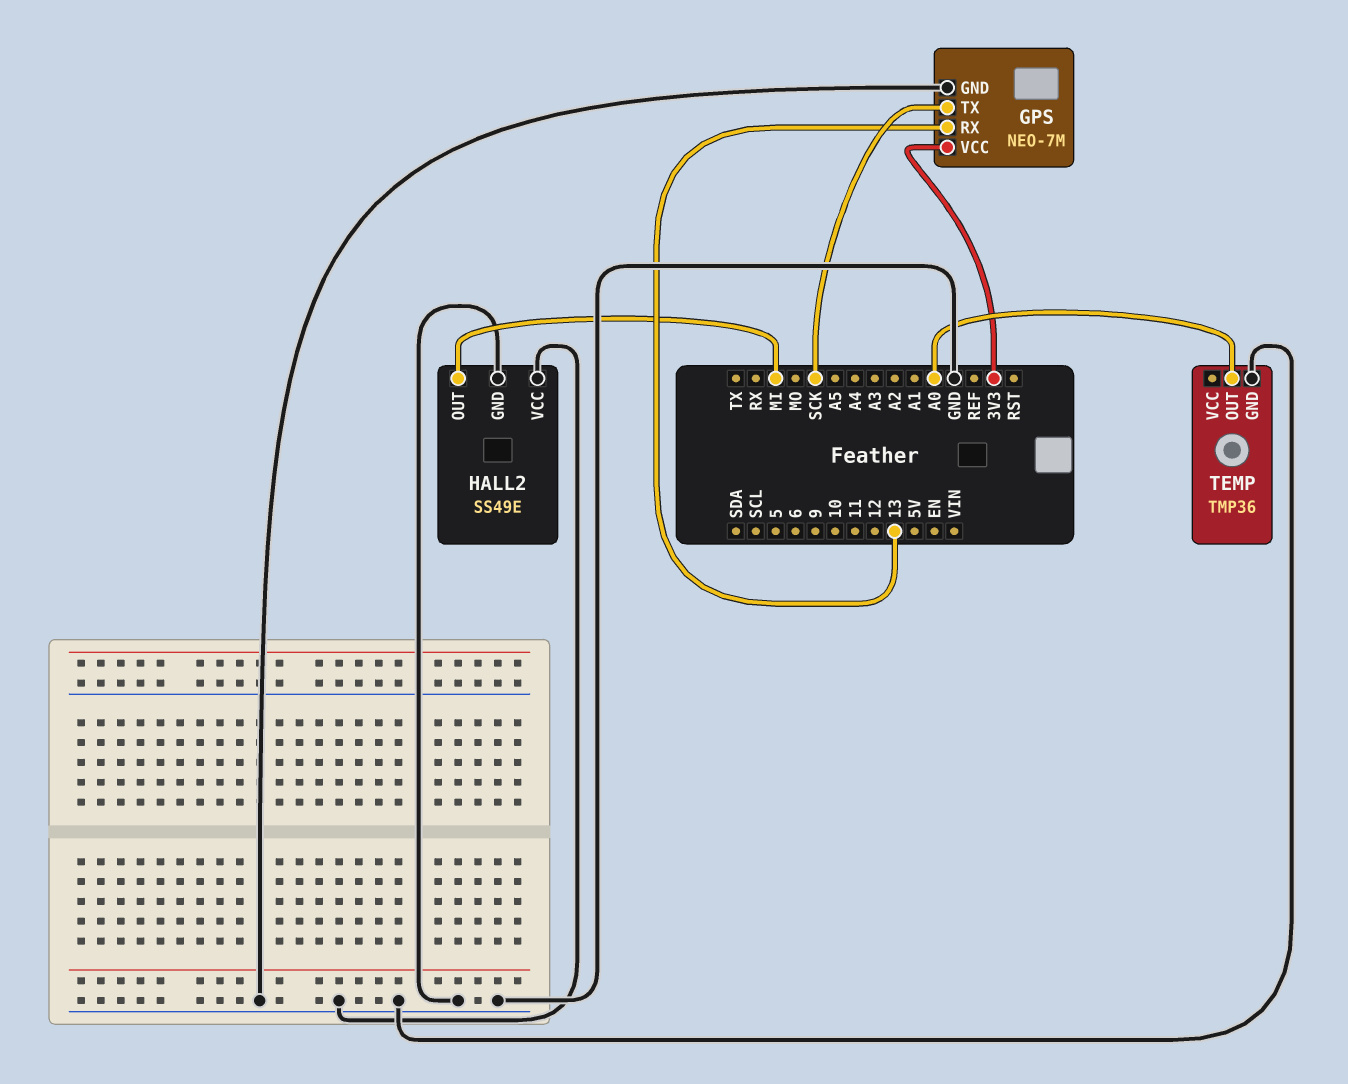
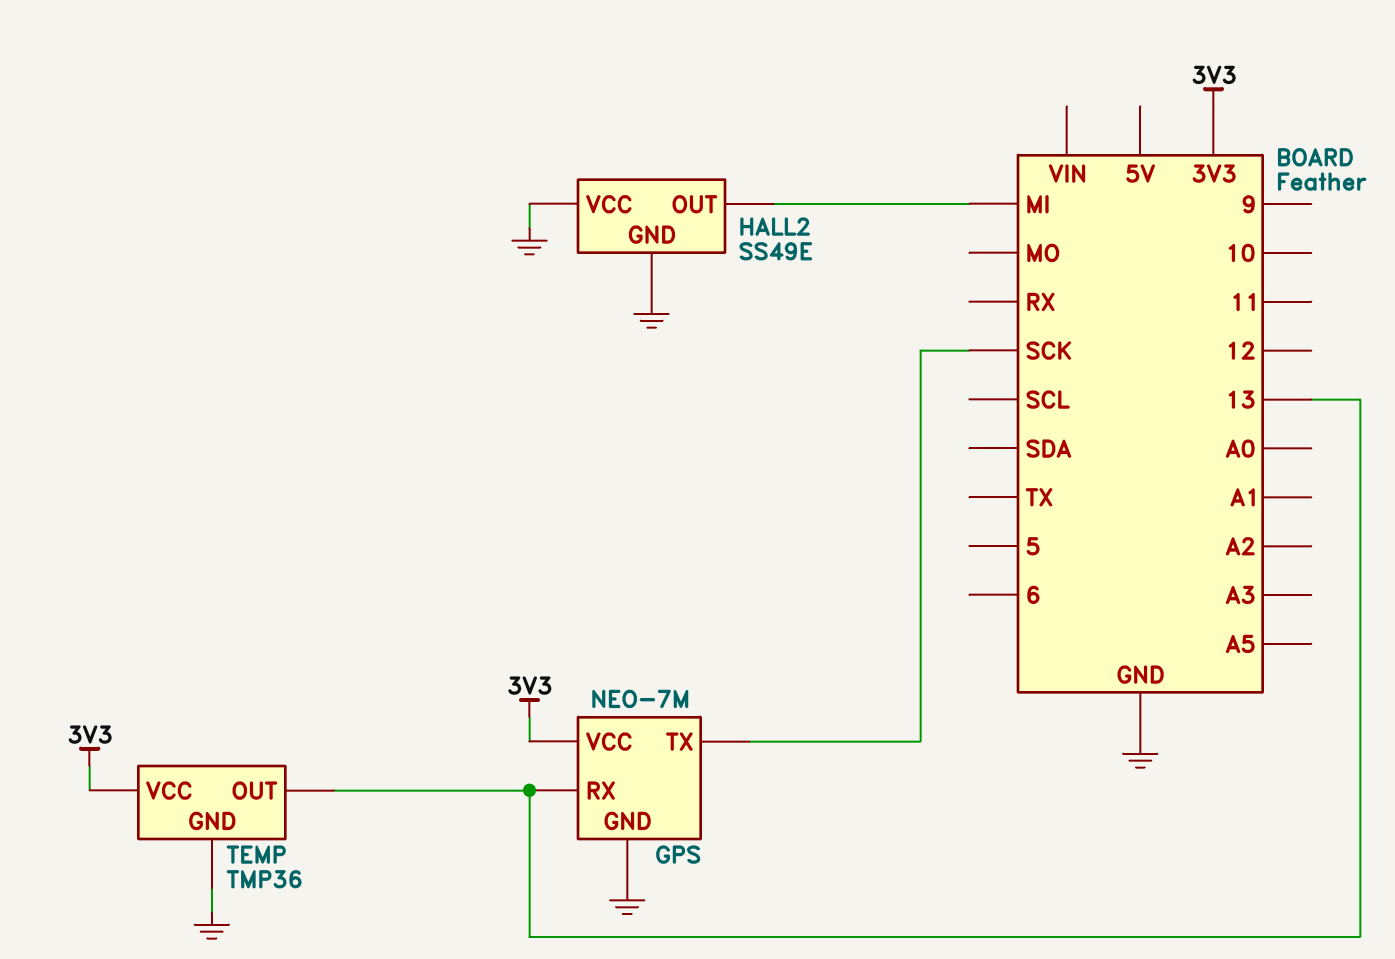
TEMP pin OUT: A0 -> 13
TEMP pin VCC: none -> 3V3

